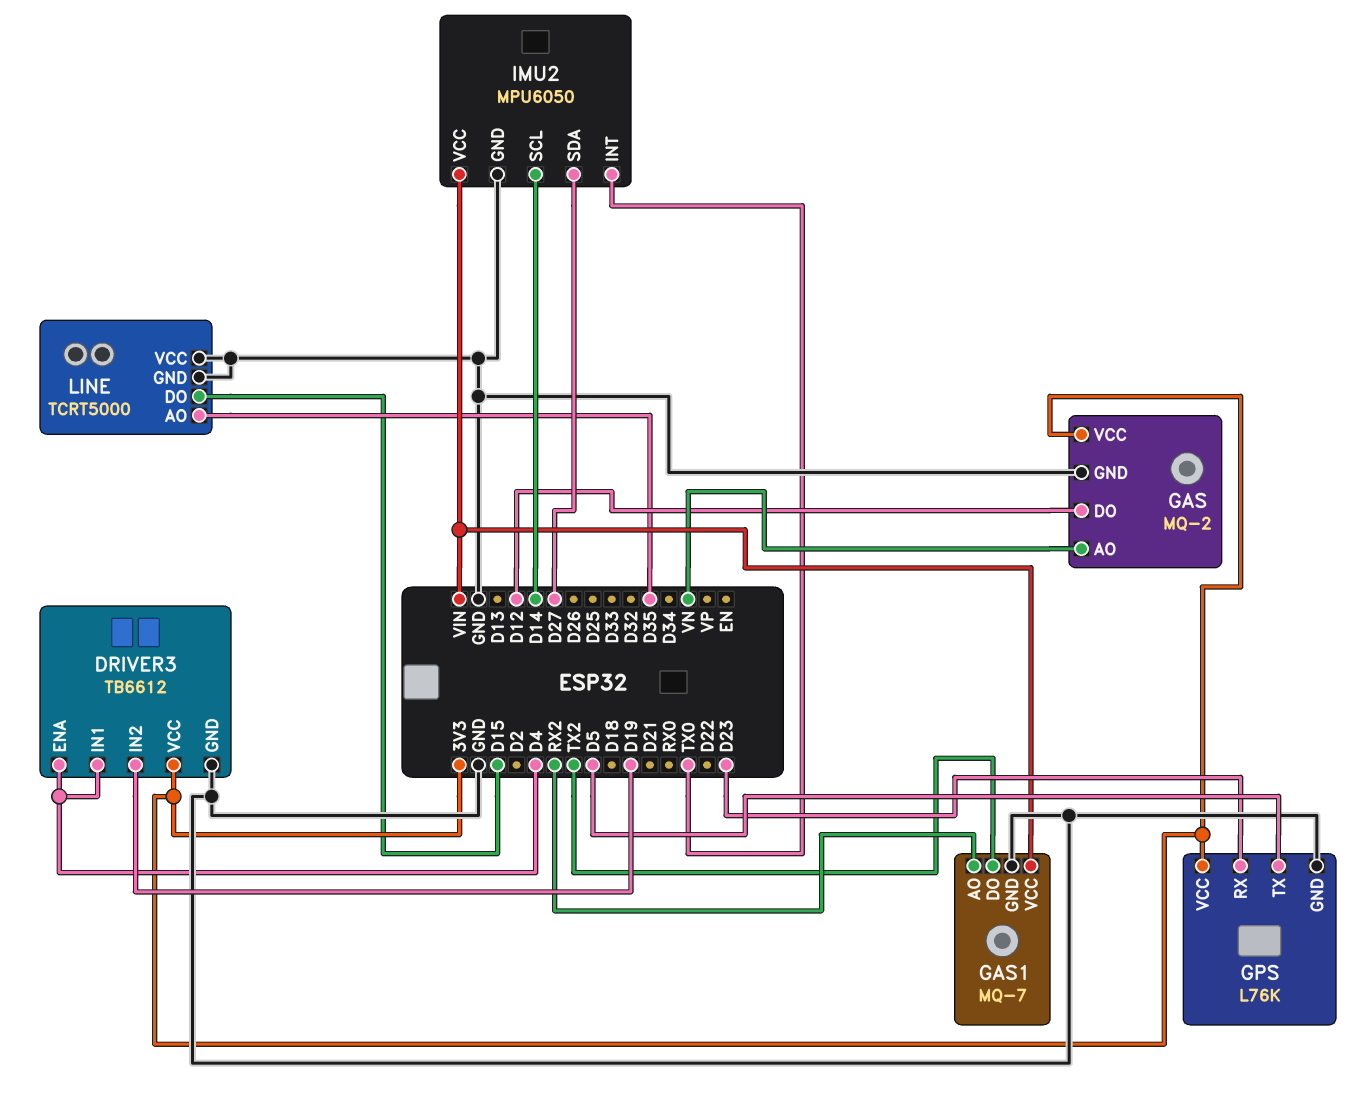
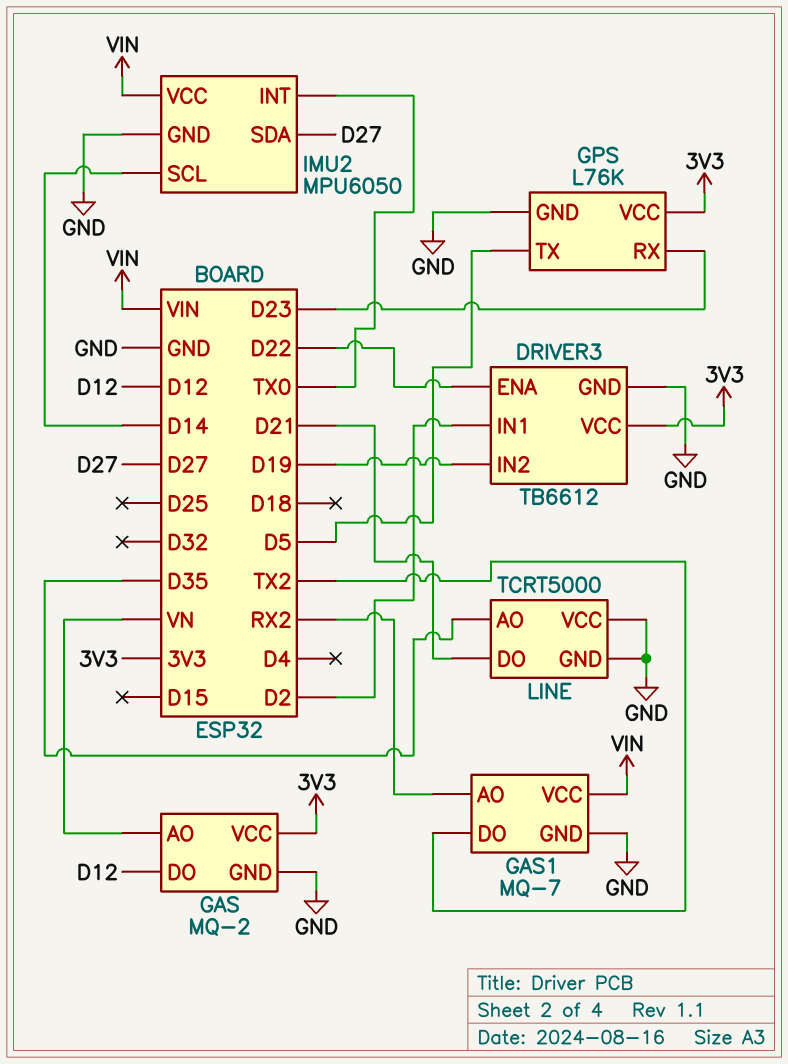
DRIVER3 pin ENA: D4 -> D22
DRIVER3 pin IN1: D4 -> D2
LINE pin DO: D15 -> D21

